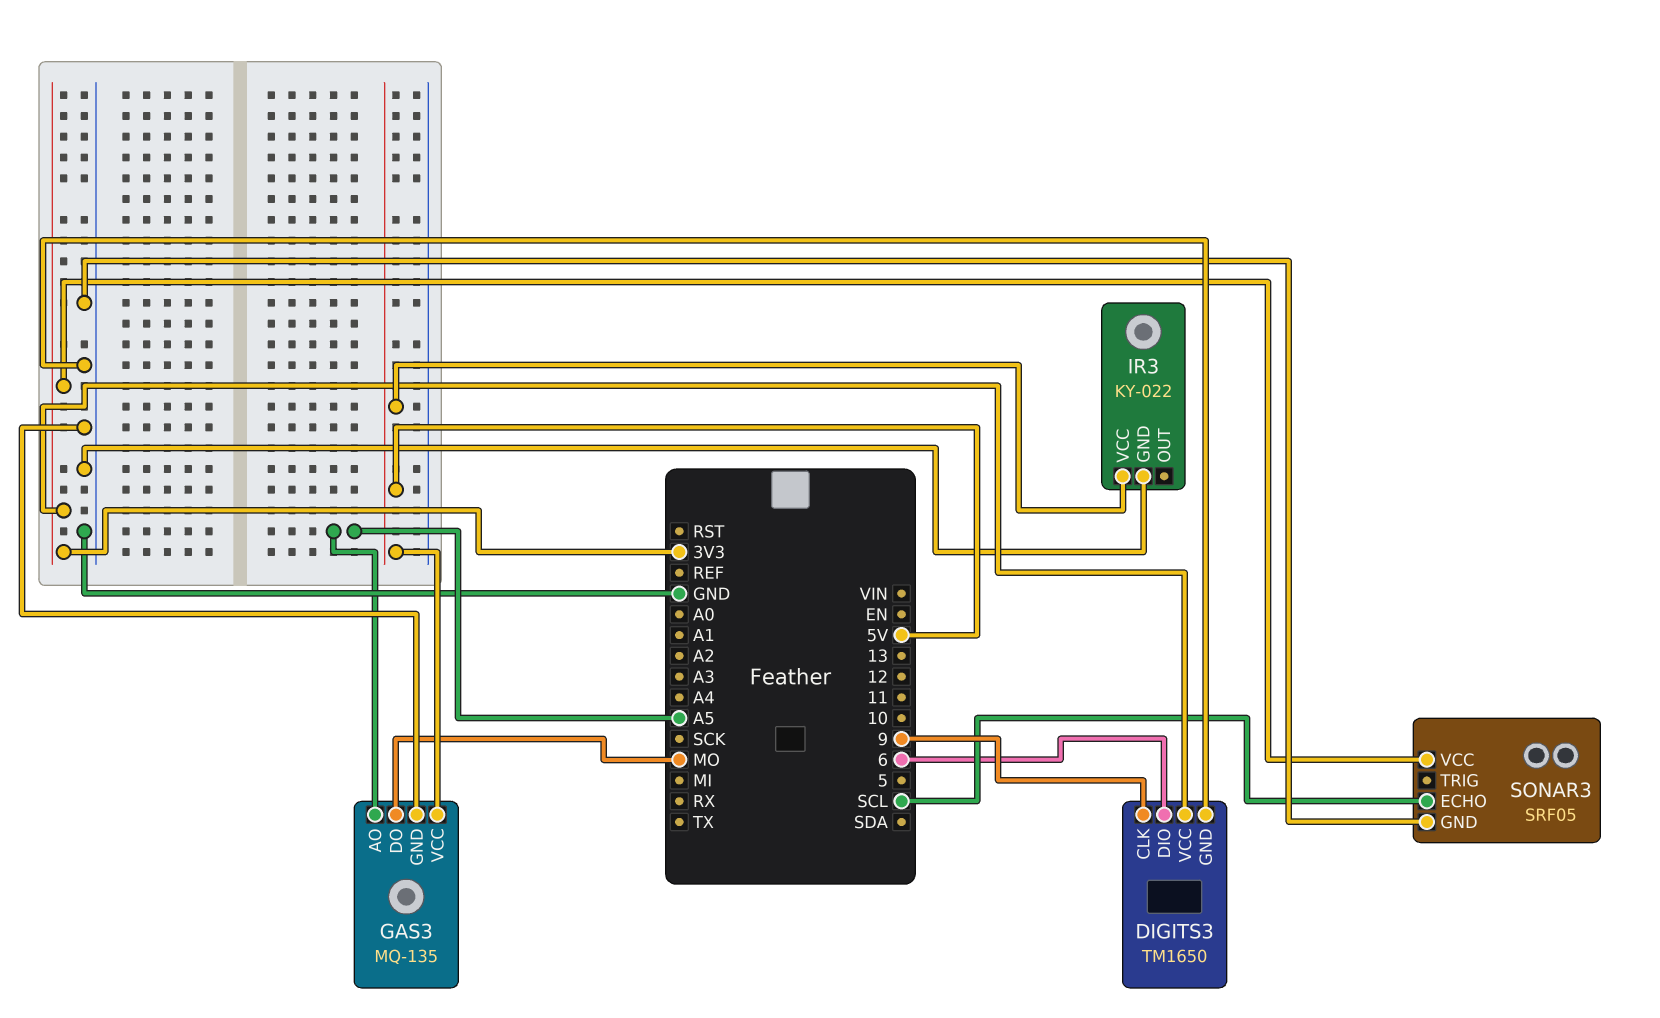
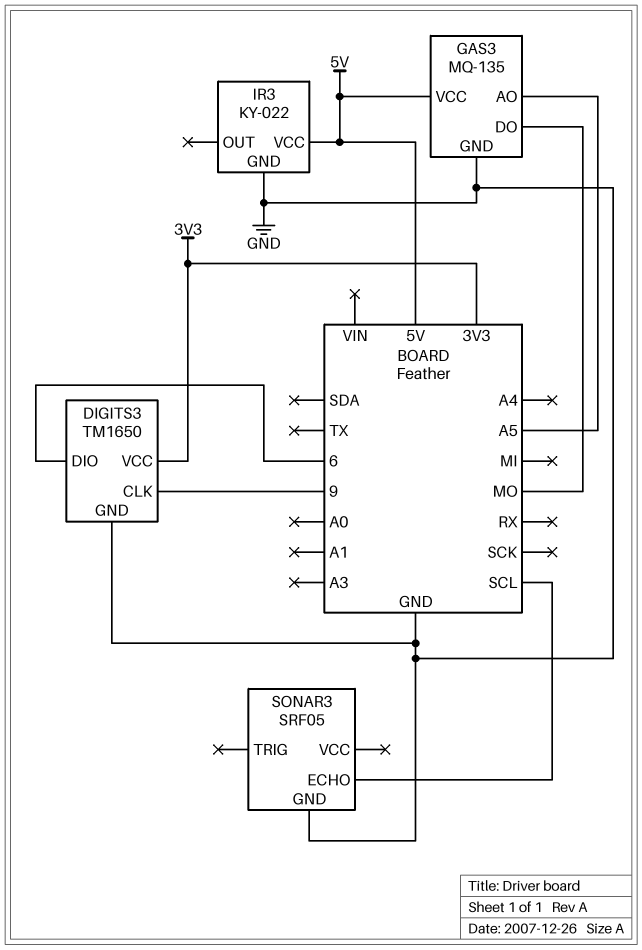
SONAR3 pin VCC: 3V3 -> none

